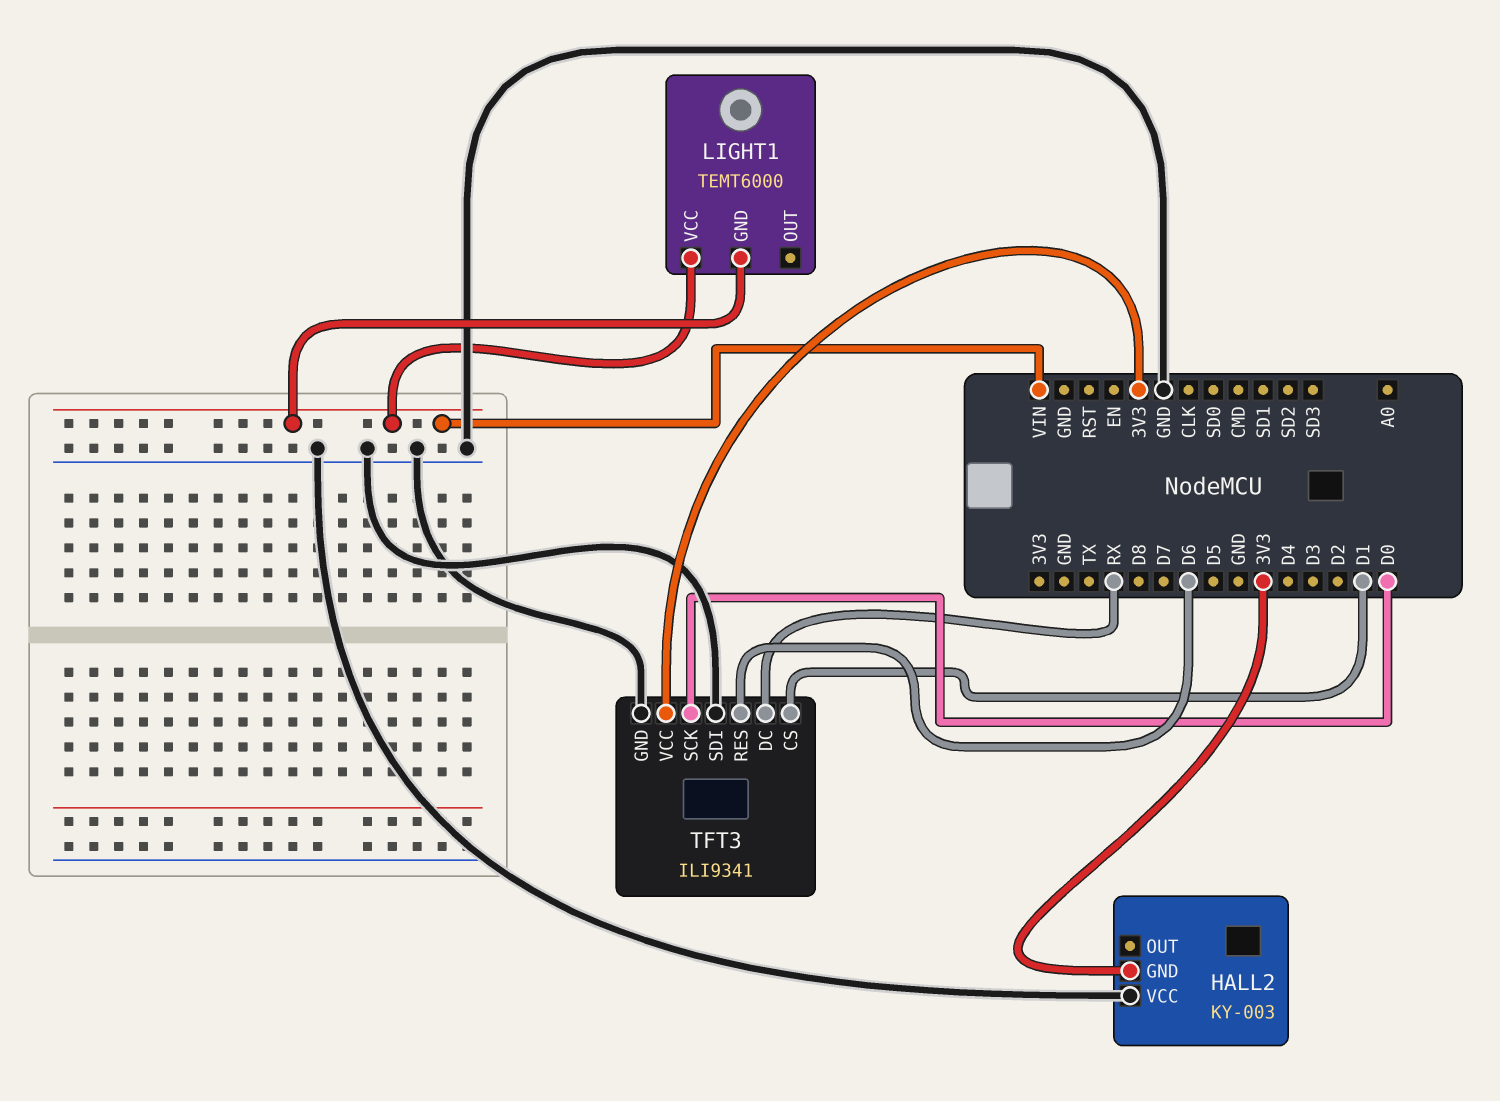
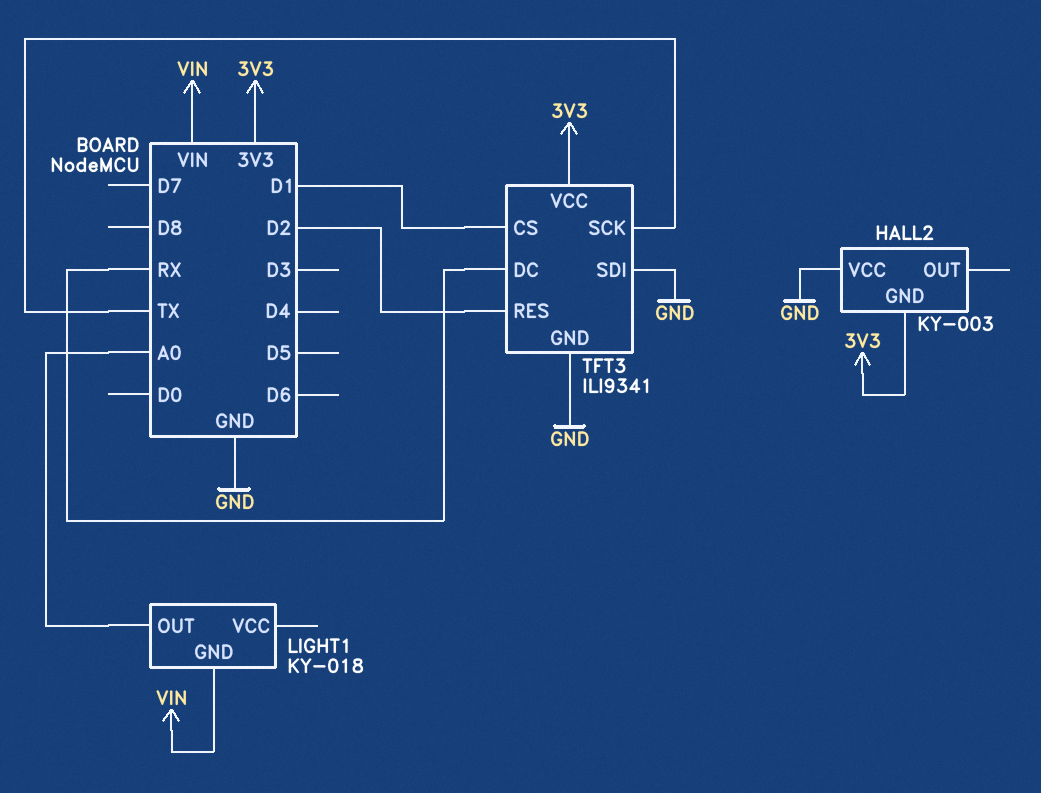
LIGHT1: TEMT6000 -> KY-018
LIGHT1 pin OUT: none -> A0
LIGHT1 pin VCC: VIN -> none
TFT3 pin RES: D6 -> D2
TFT3 pin SCK: D0 -> TX

